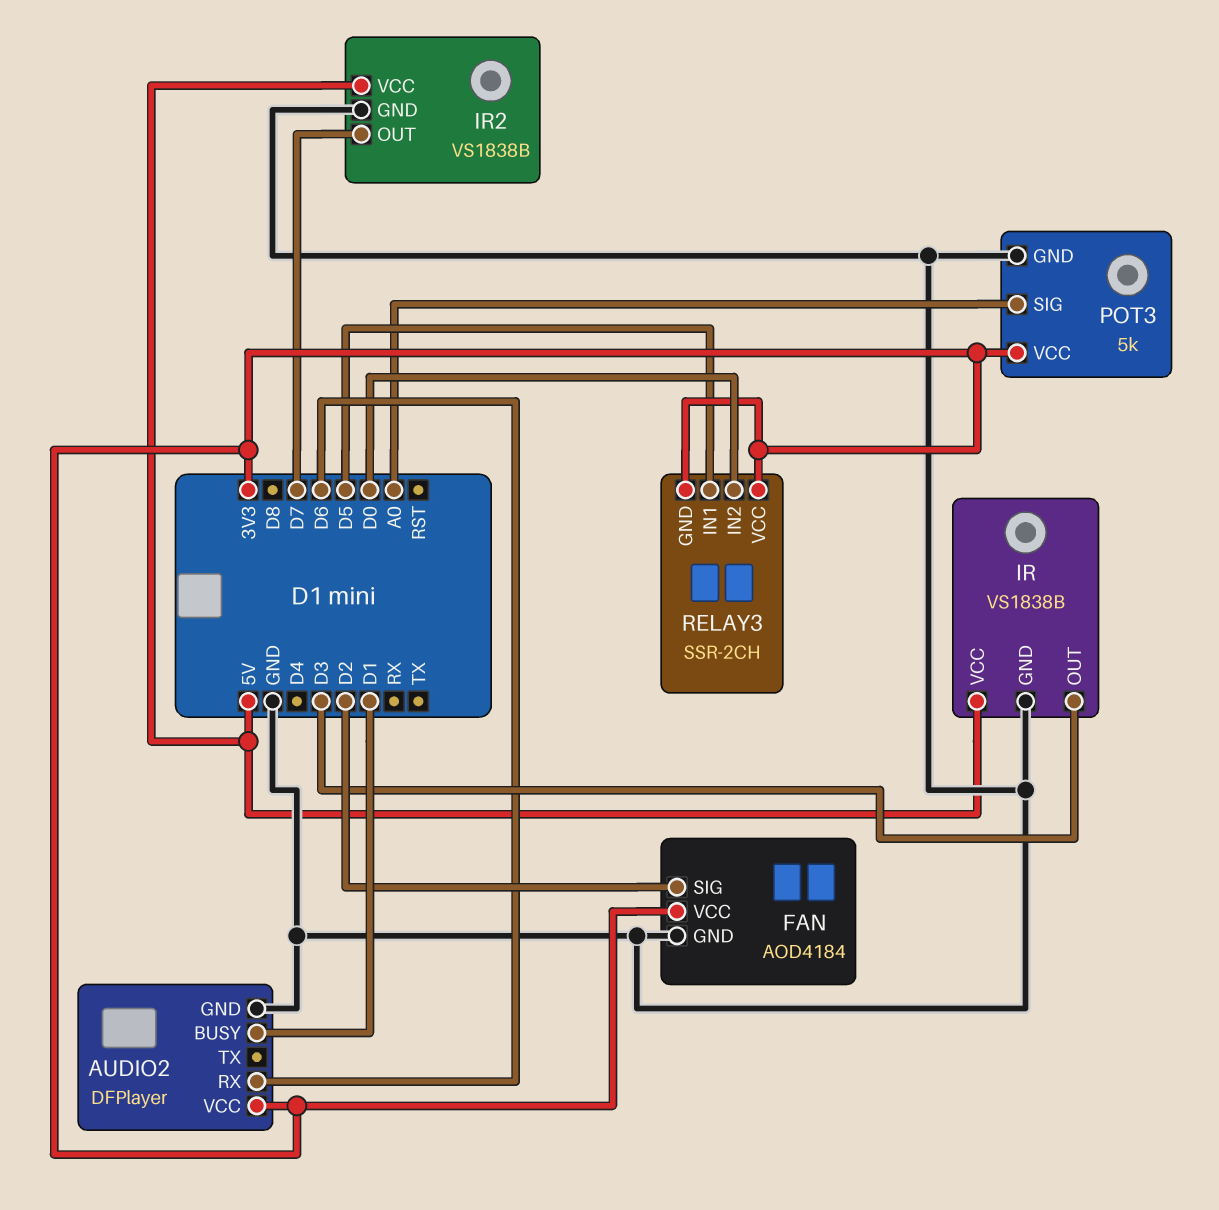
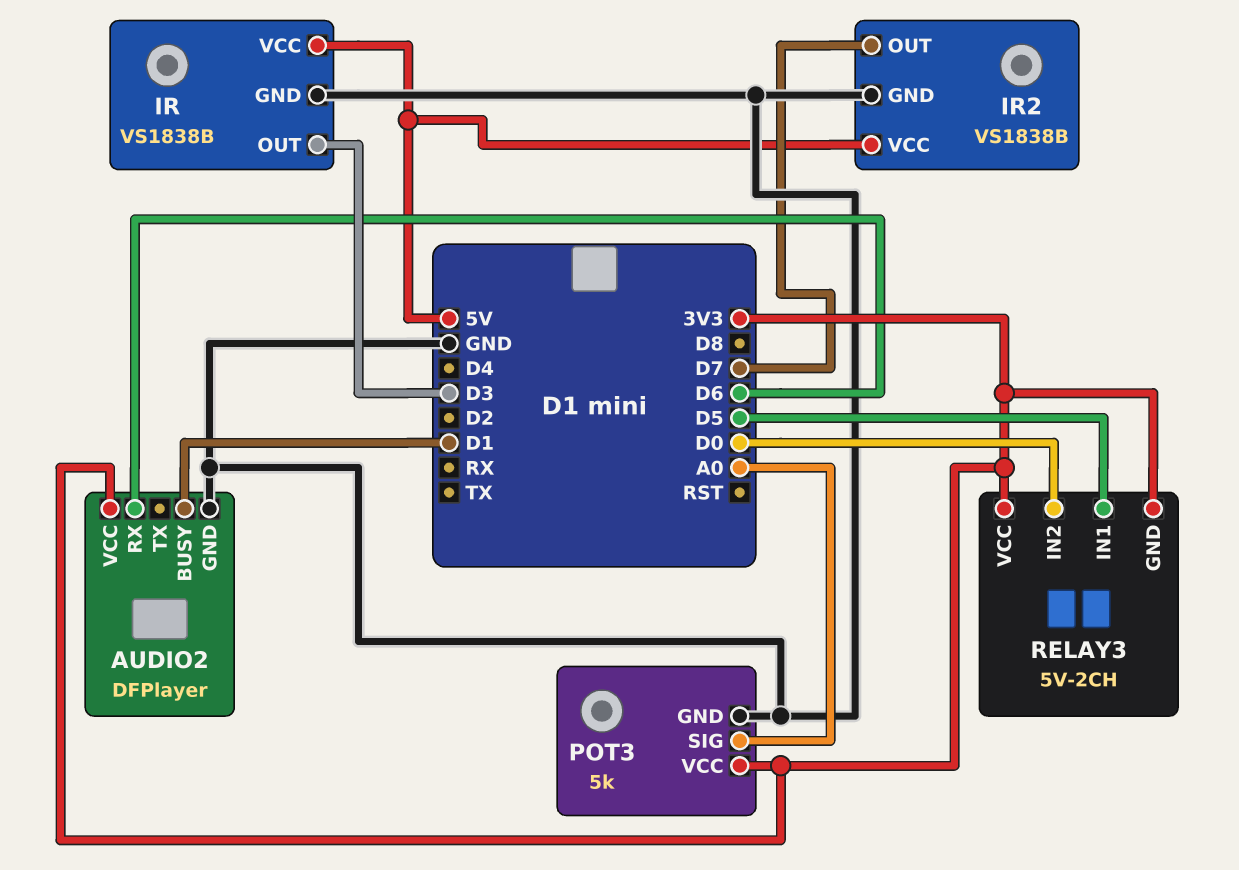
FAN: AOD4184 -> none
FAN pin GND: GND -> none
FAN pin SIG: D2 -> none
FAN pin VCC: 3V3 -> none
RELAY3: SSR-2CH -> 5V-2CH

